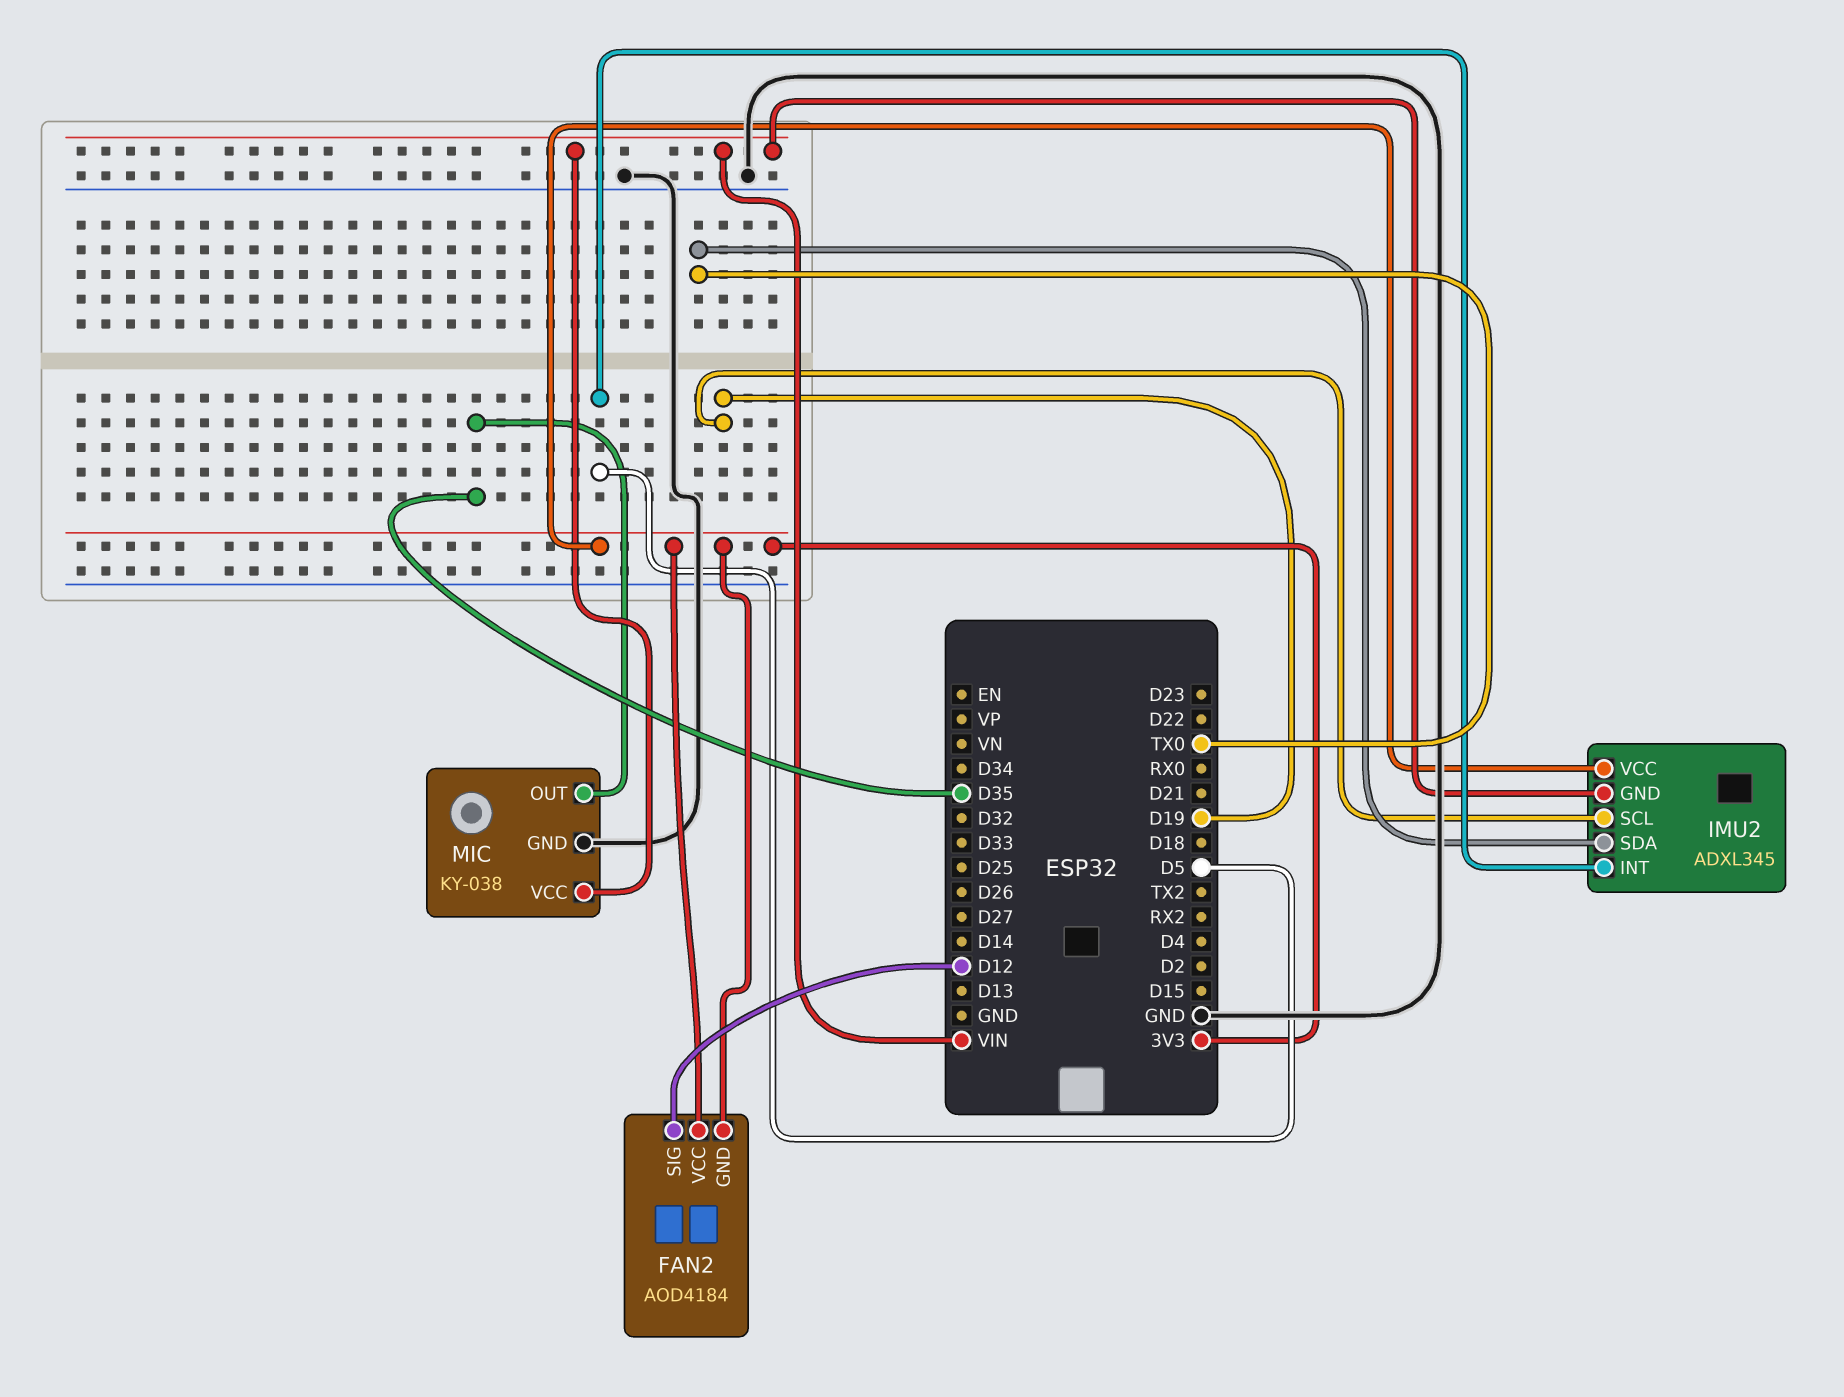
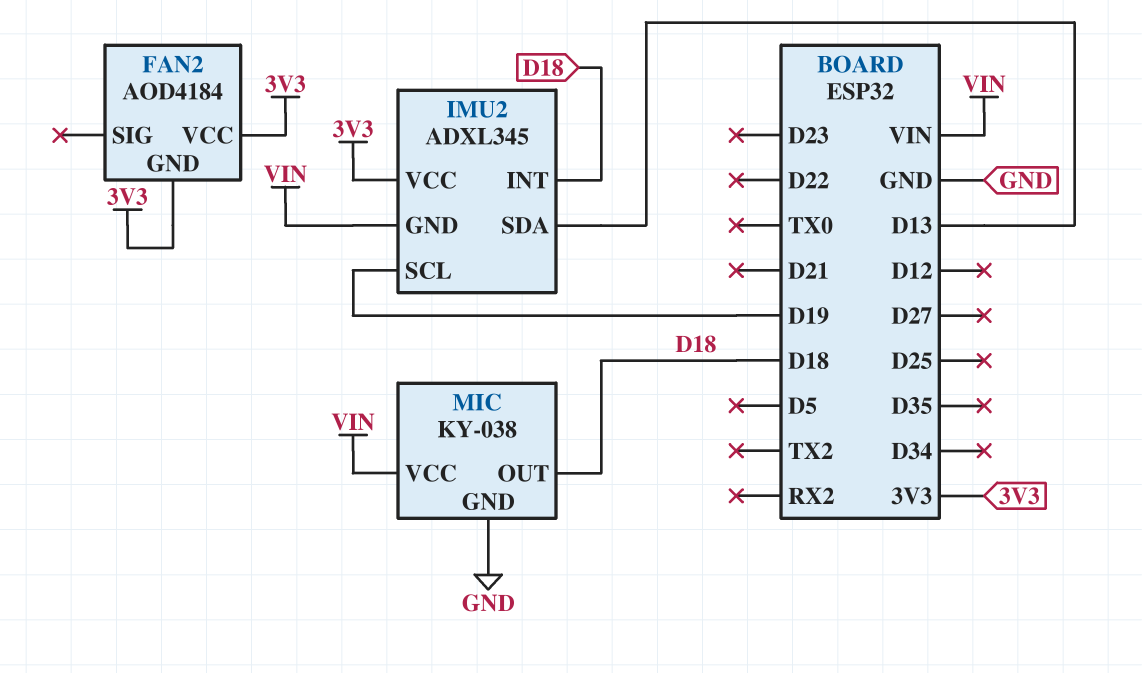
FAN2 pin SIG: D12 -> none
IMU2 pin INT: D5 -> D18
IMU2 pin SDA: TX0 -> D13
MIC pin OUT: D35 -> D18

